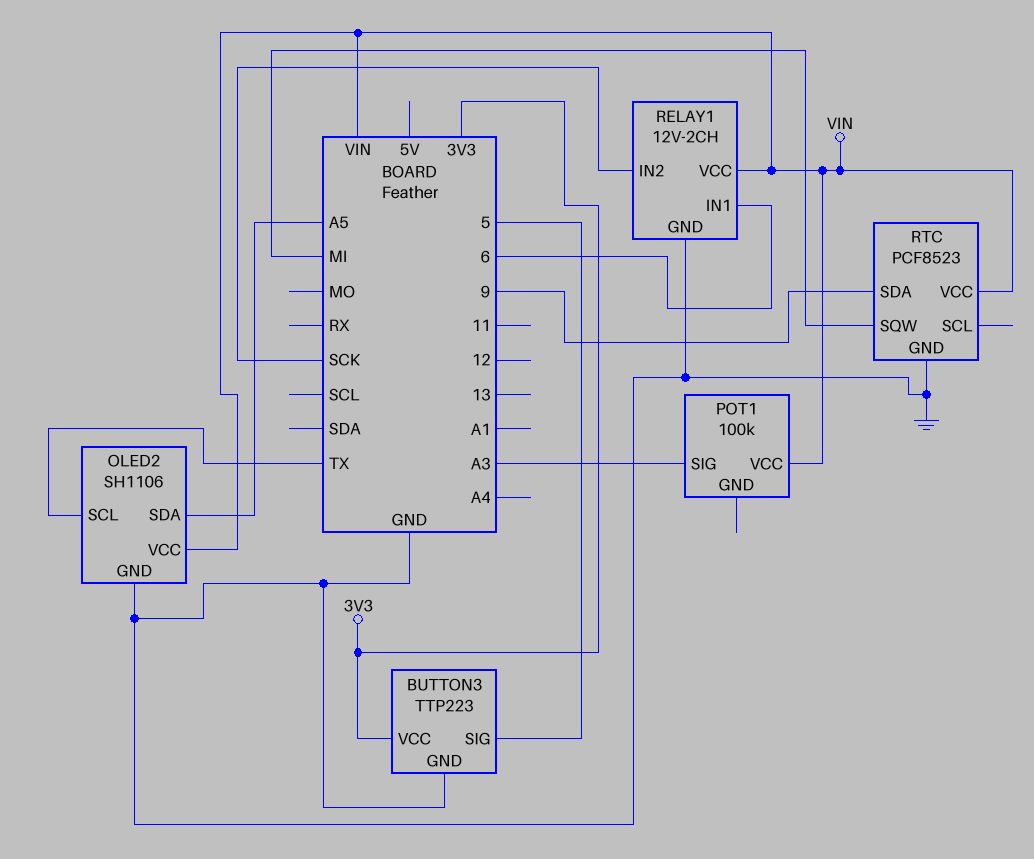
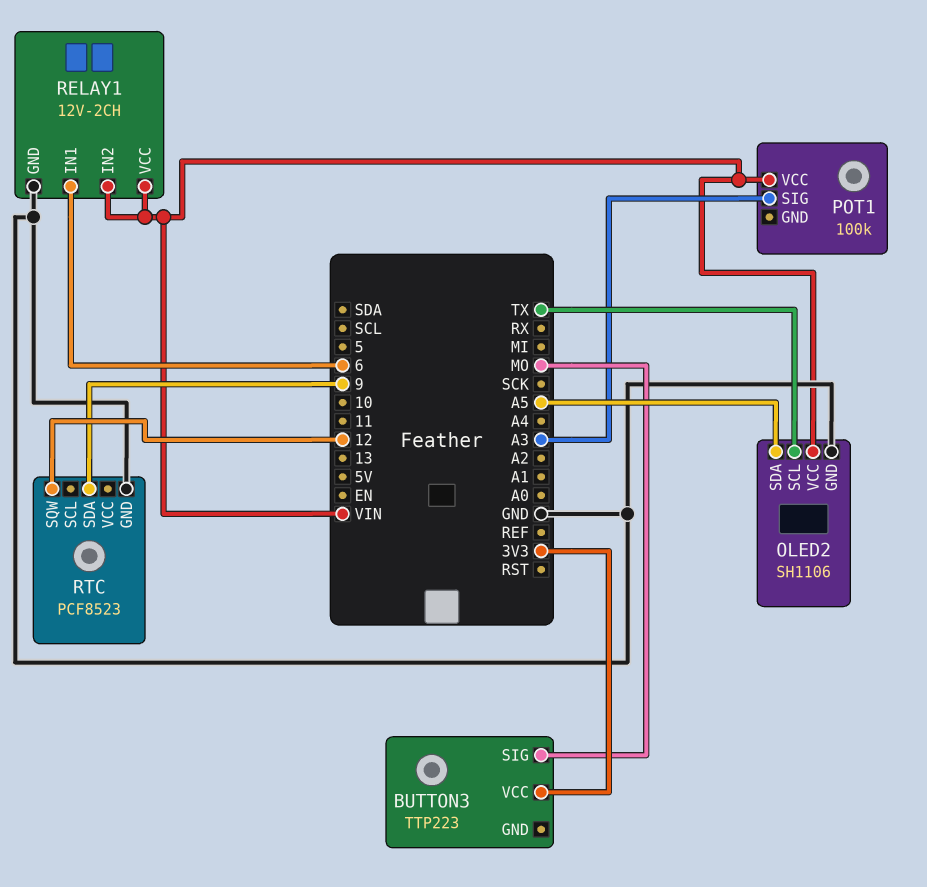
BUTTON3 pin GND: GND -> none
BUTTON3 pin SIG: 5 -> MO
RELAY1 pin IN2: SCK -> VIN
RTC pin SQW: MI -> 12
RTC pin VCC: VIN -> none

